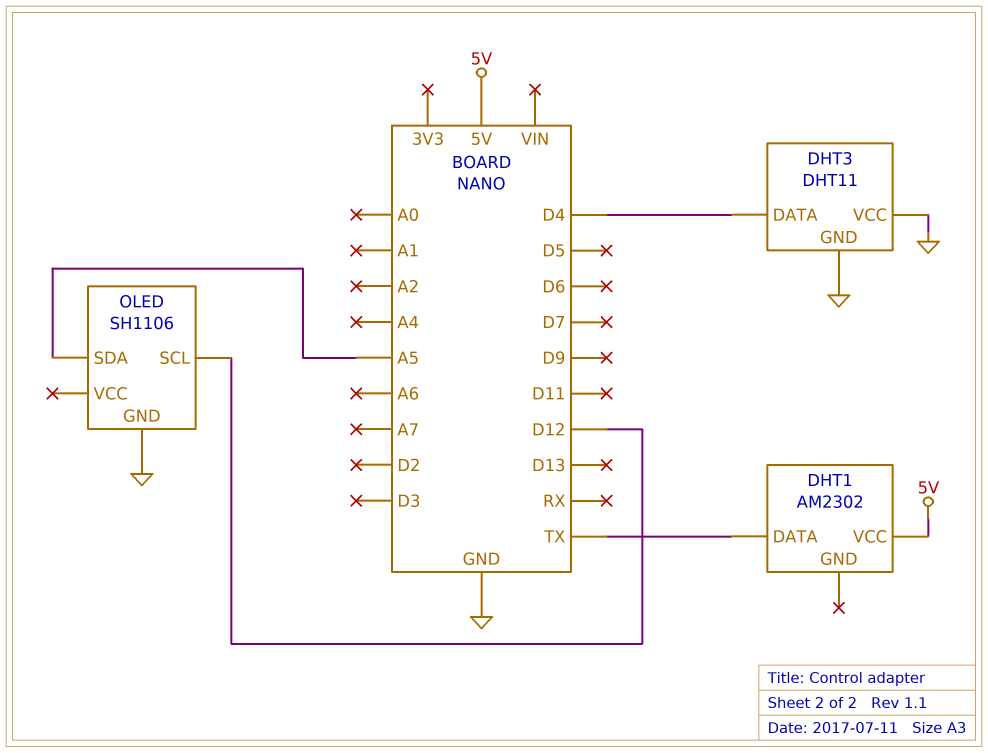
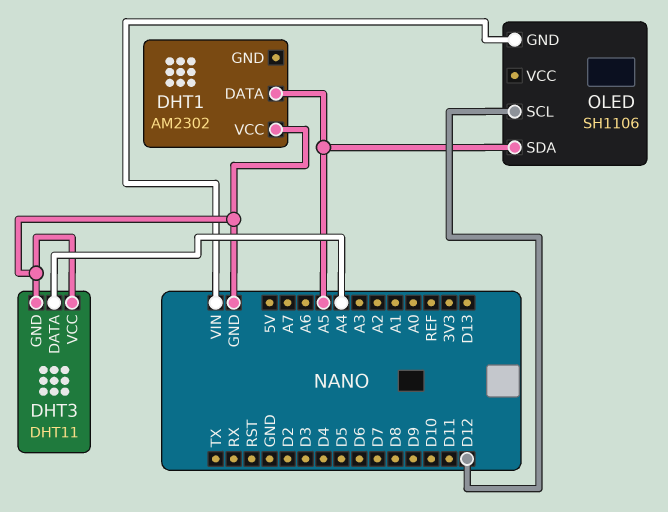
DHT1 pin DATA: TX -> A5
DHT1 pin VCC: 5V -> GND
DHT3 pin DATA: D4 -> A4
OLED pin GND: GND -> VIN

